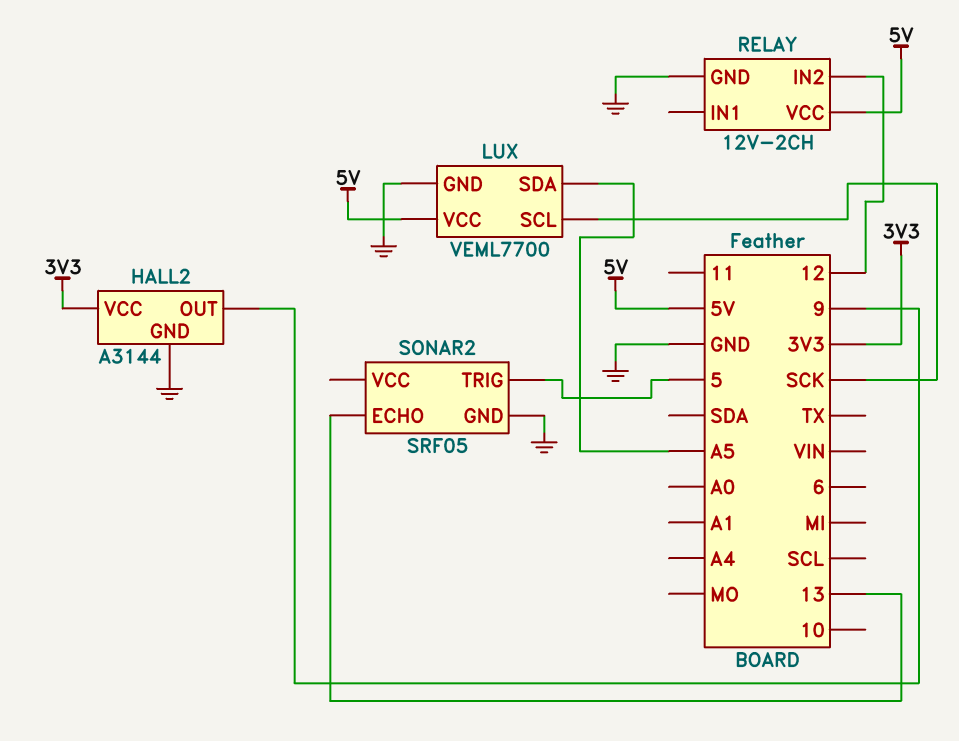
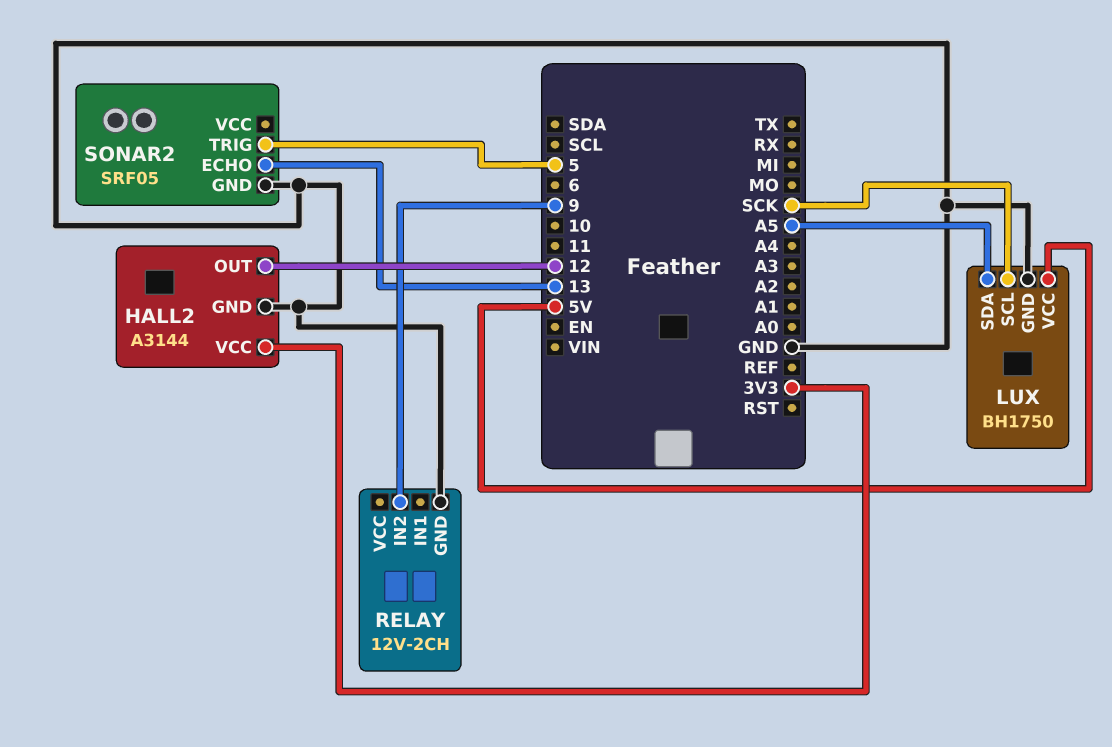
HALL2 pin OUT: 9 -> 12
LUX: VEML7700 -> BH1750
RELAY pin IN2: 12 -> 9
RELAY pin VCC: 5V -> none

